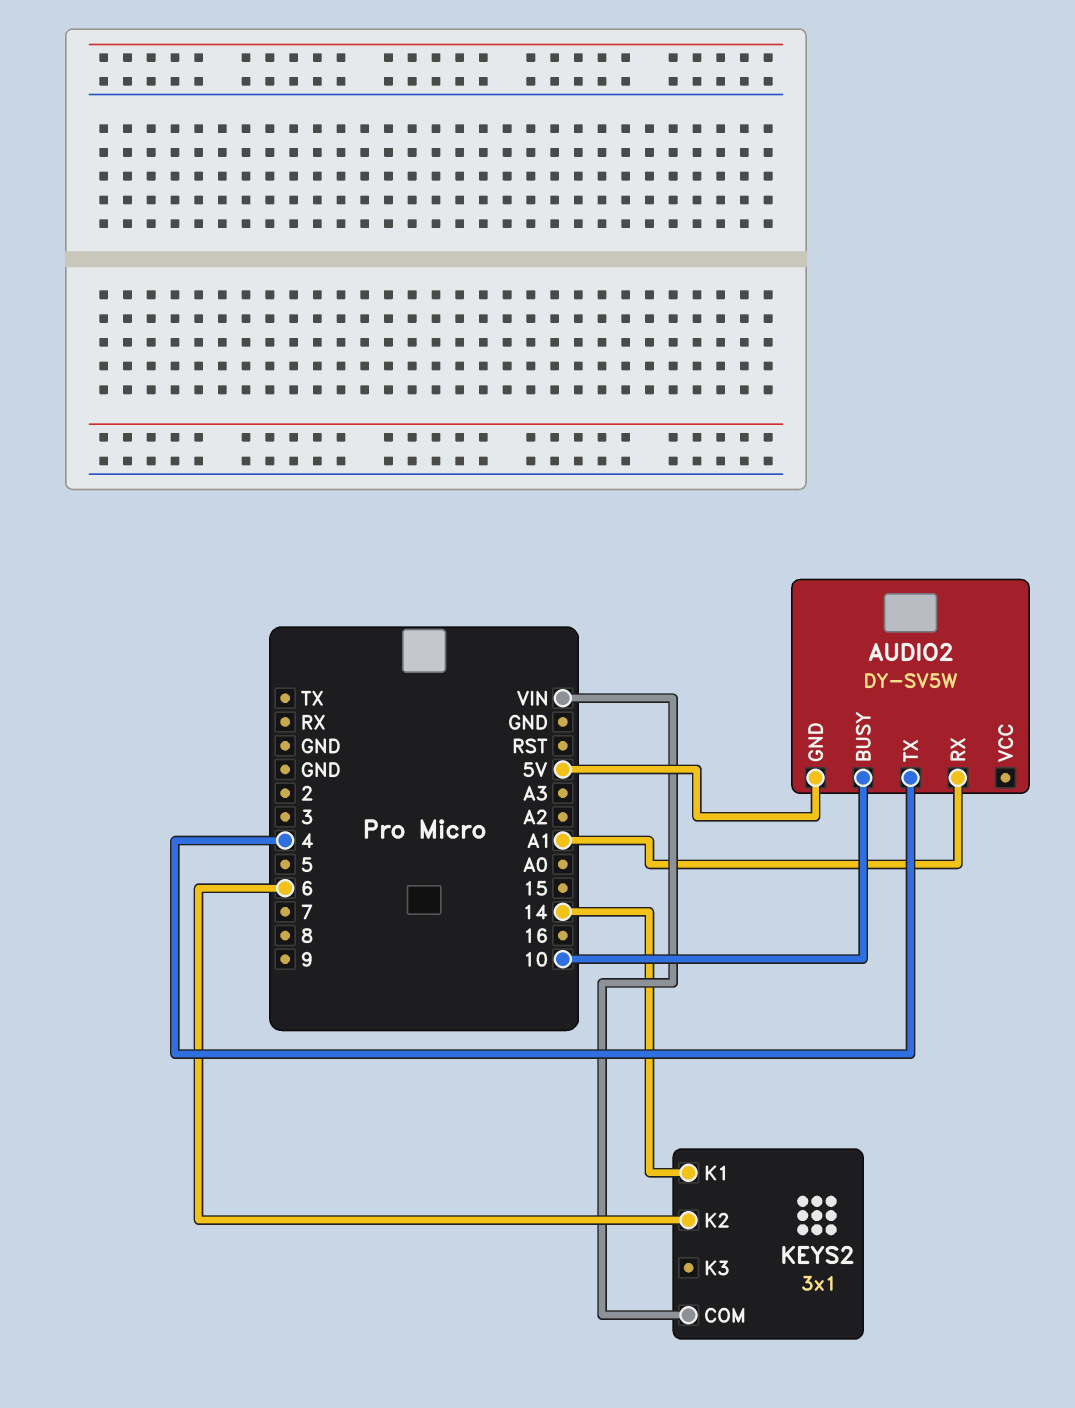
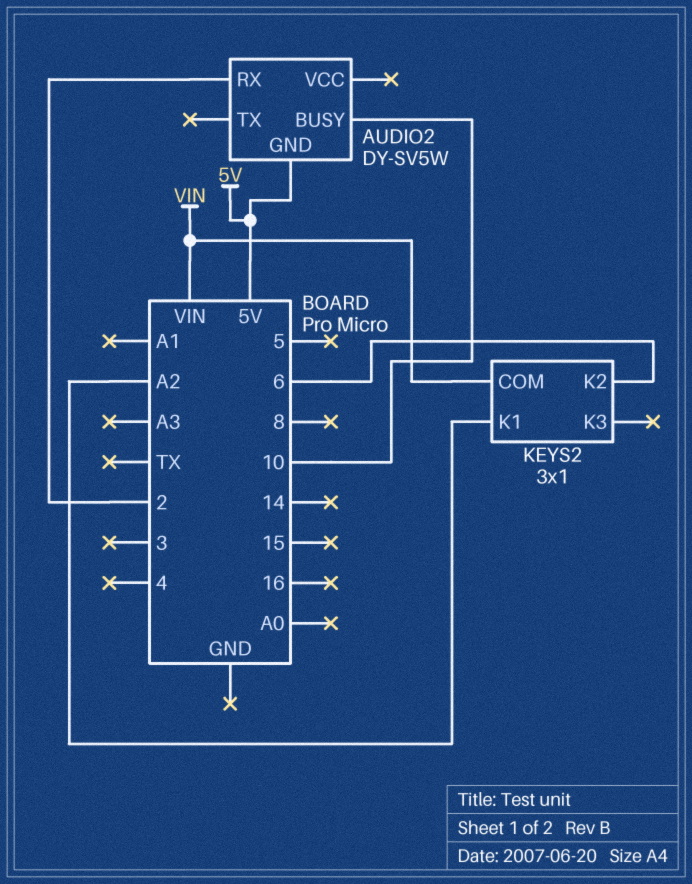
AUDIO2 pin RX: A1 -> 2
AUDIO2 pin TX: 4 -> none
KEYS2 pin K1: 14 -> A2

